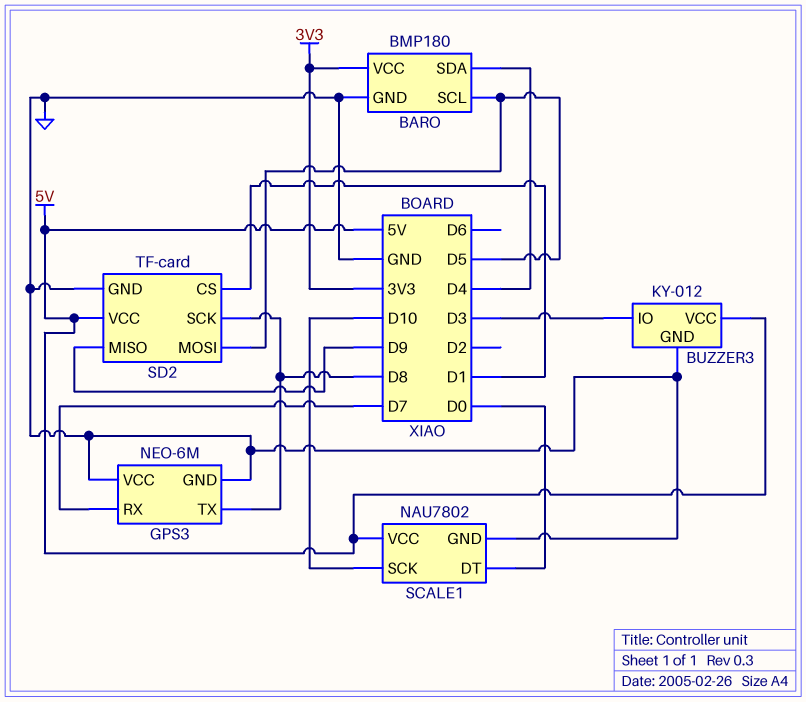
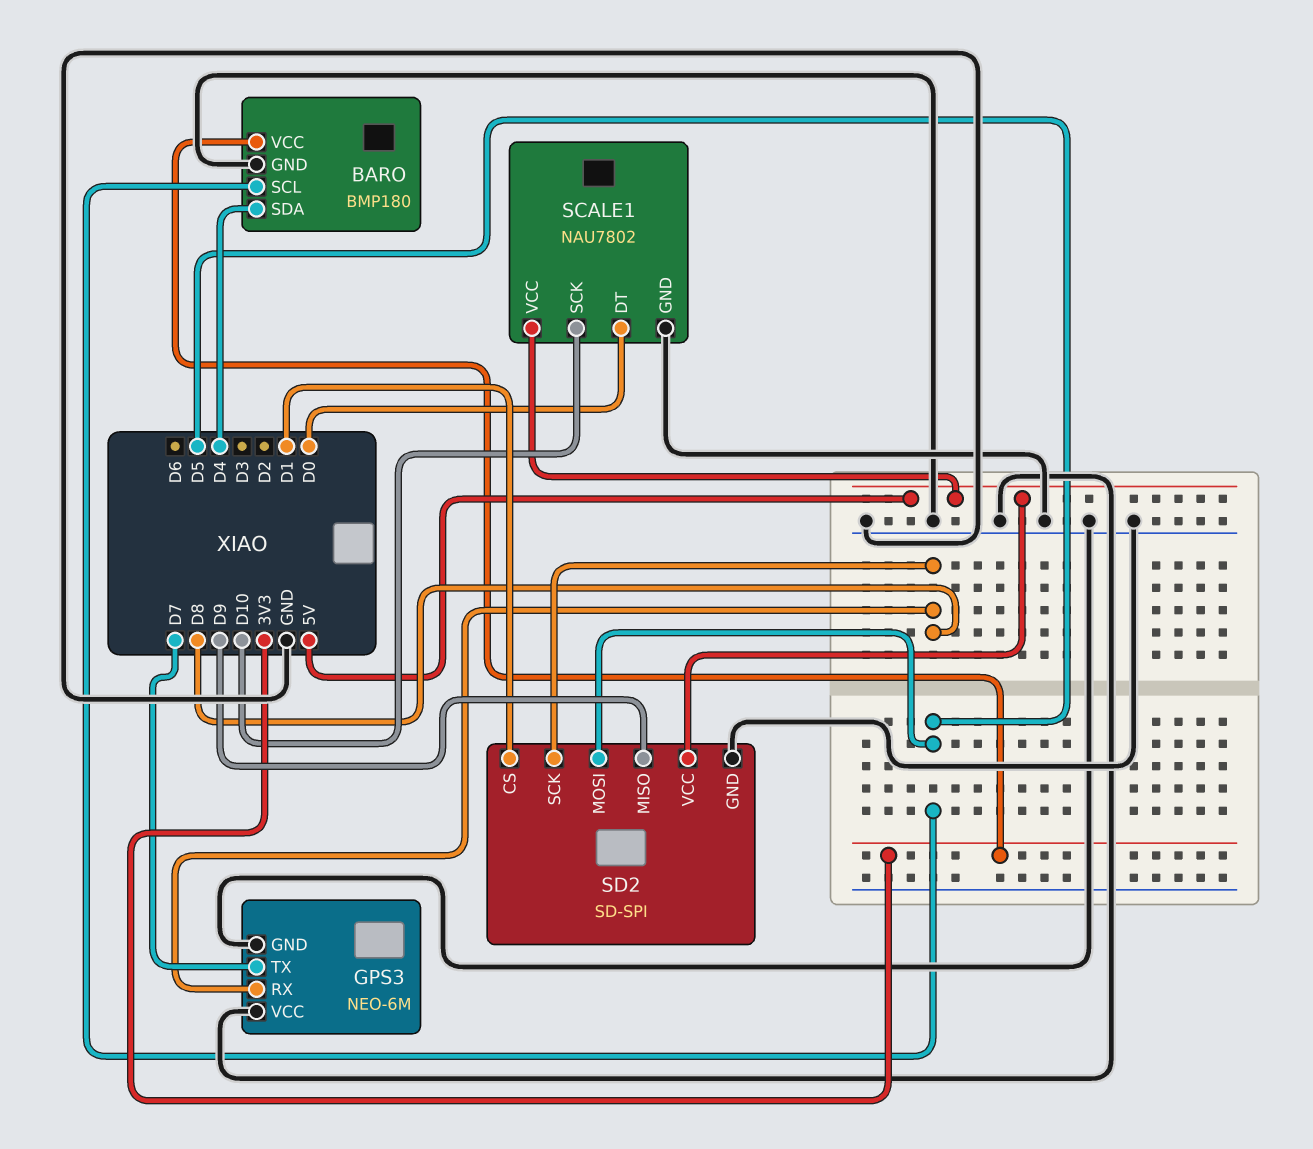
BUZZER3: KY-012 -> none
BUZZER3 pin GND: GND -> none
BUZZER3 pin IO: D3 -> none
BUZZER3 pin VCC: 5V -> none
GPS3 pin RX: D7 -> D8
GPS3 pin TX: D8 -> D7
SD2: TF-card -> SD-SPI

